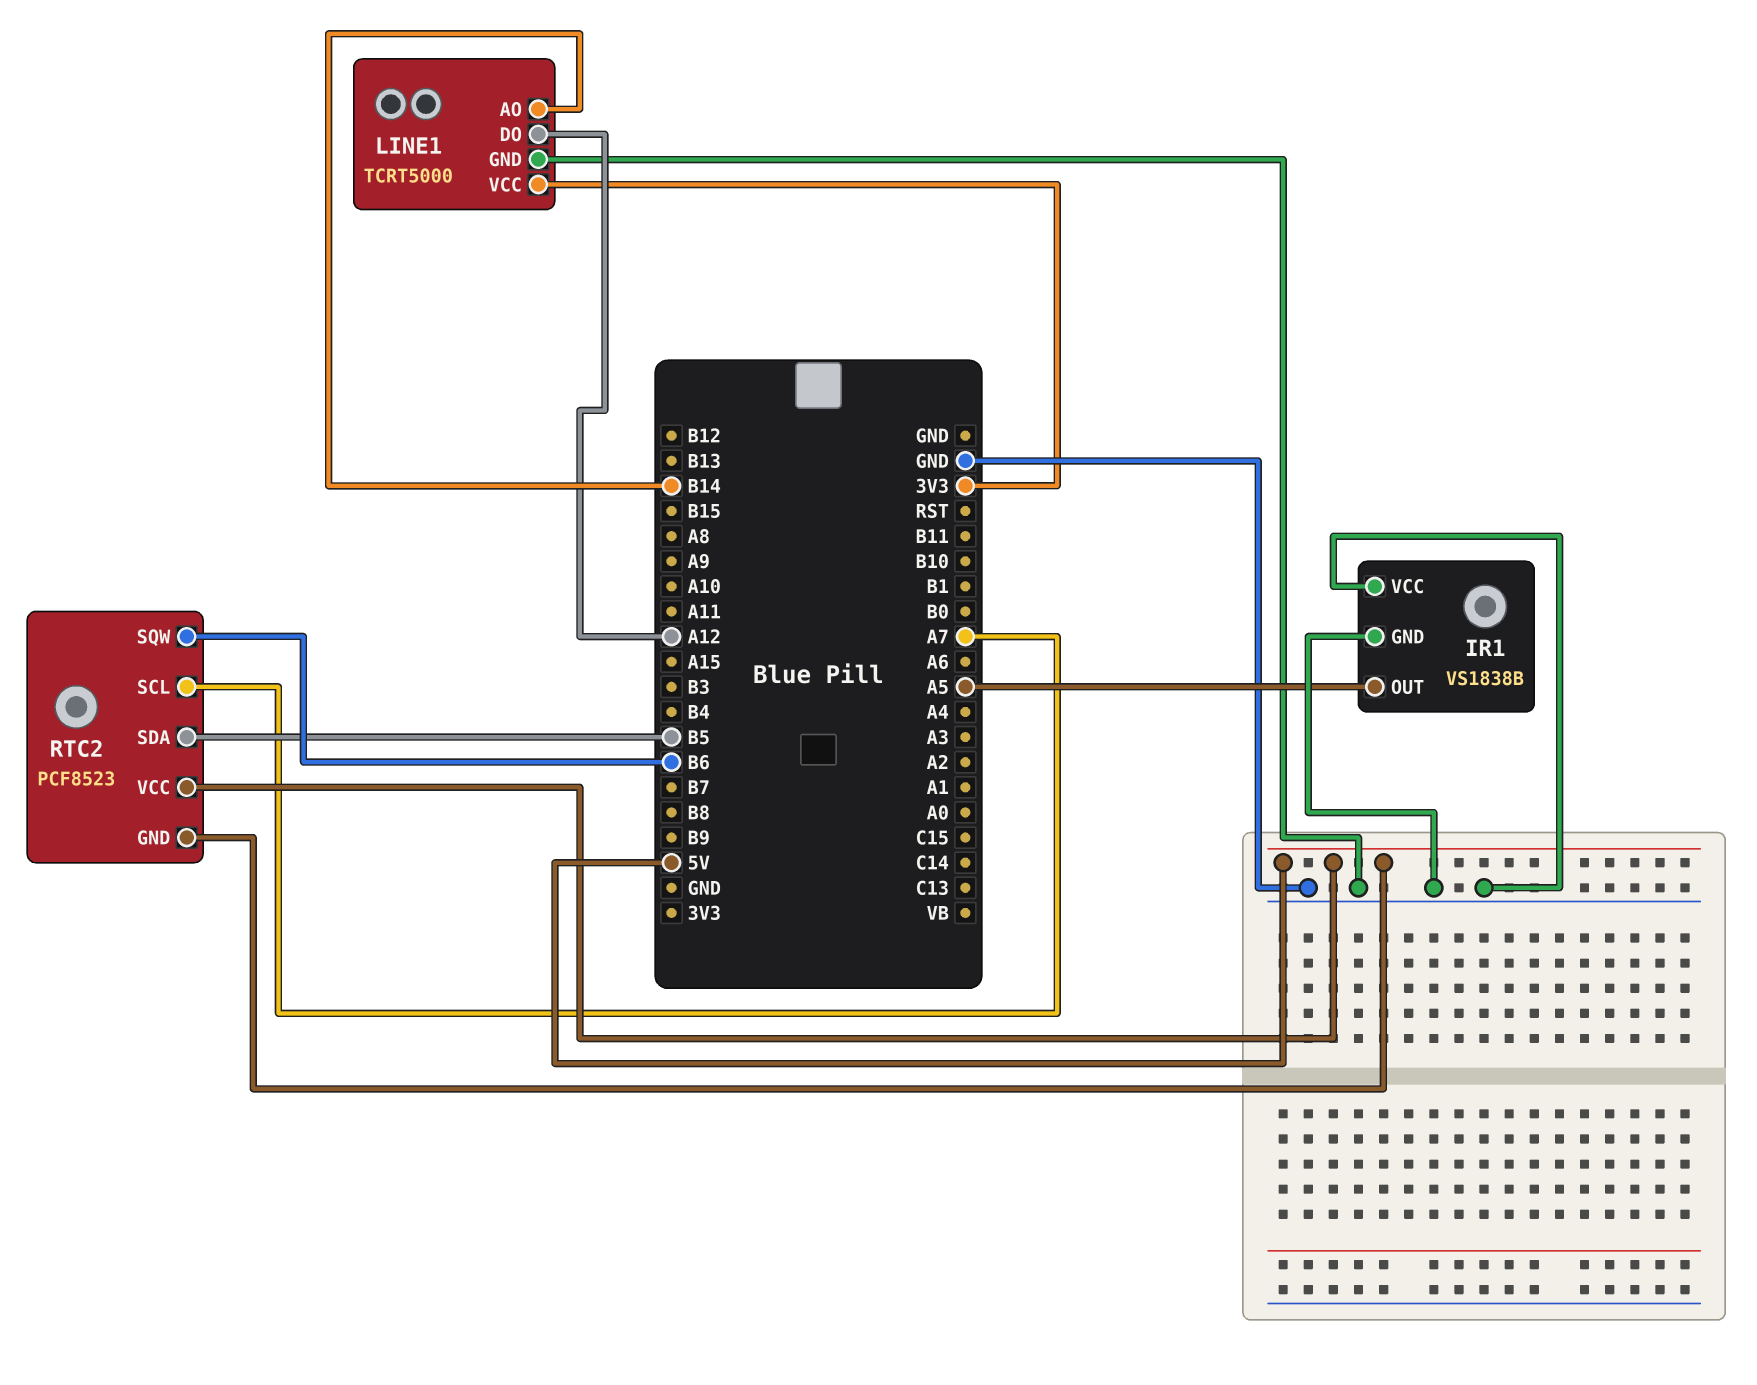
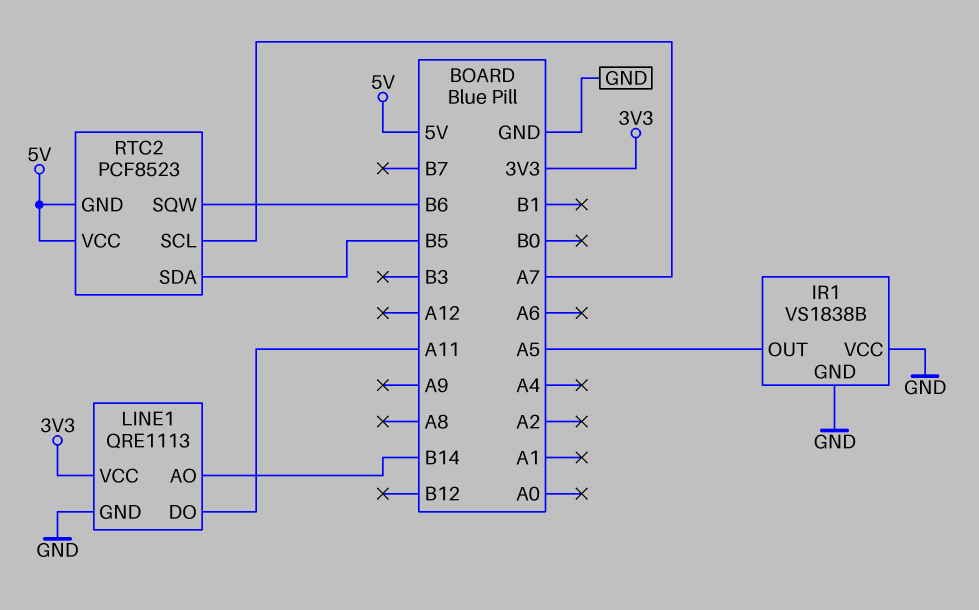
LINE1: TCRT5000 -> QRE1113
LINE1 pin DO: A12 -> A11

